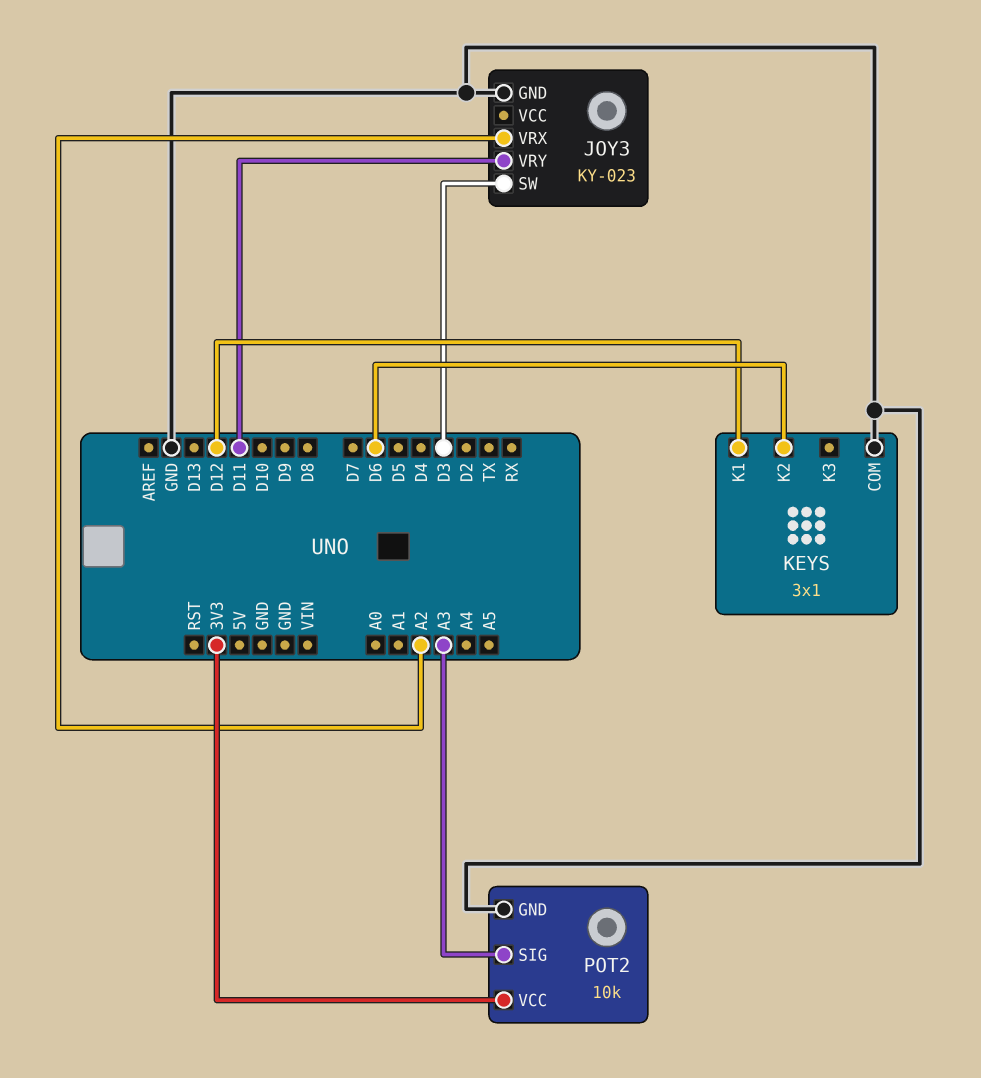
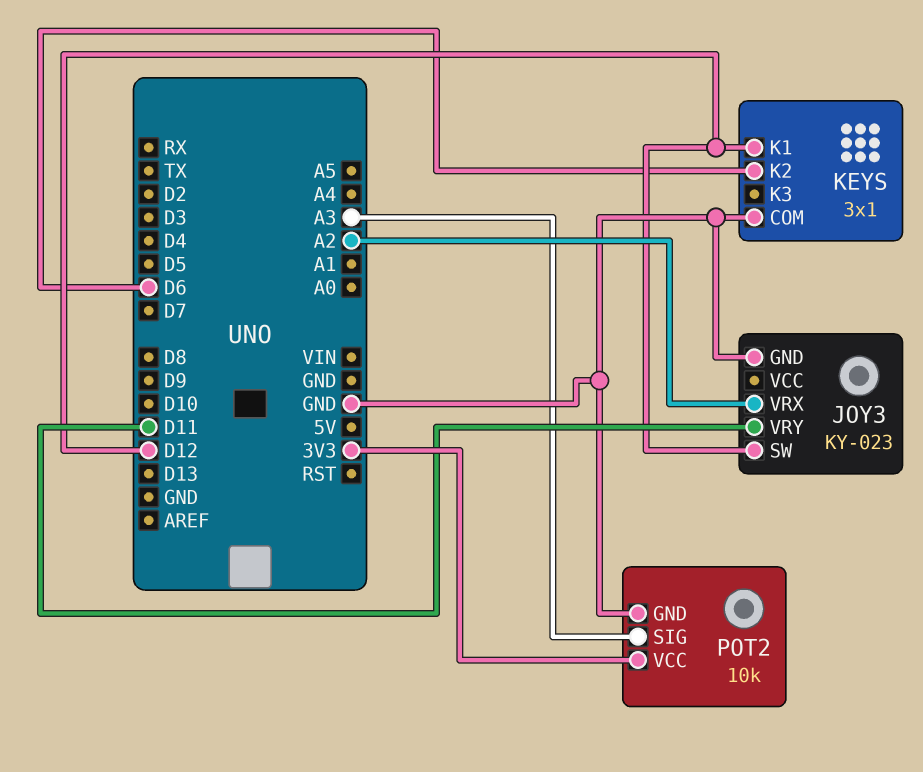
JOY3 pin SW: D3 -> D12

